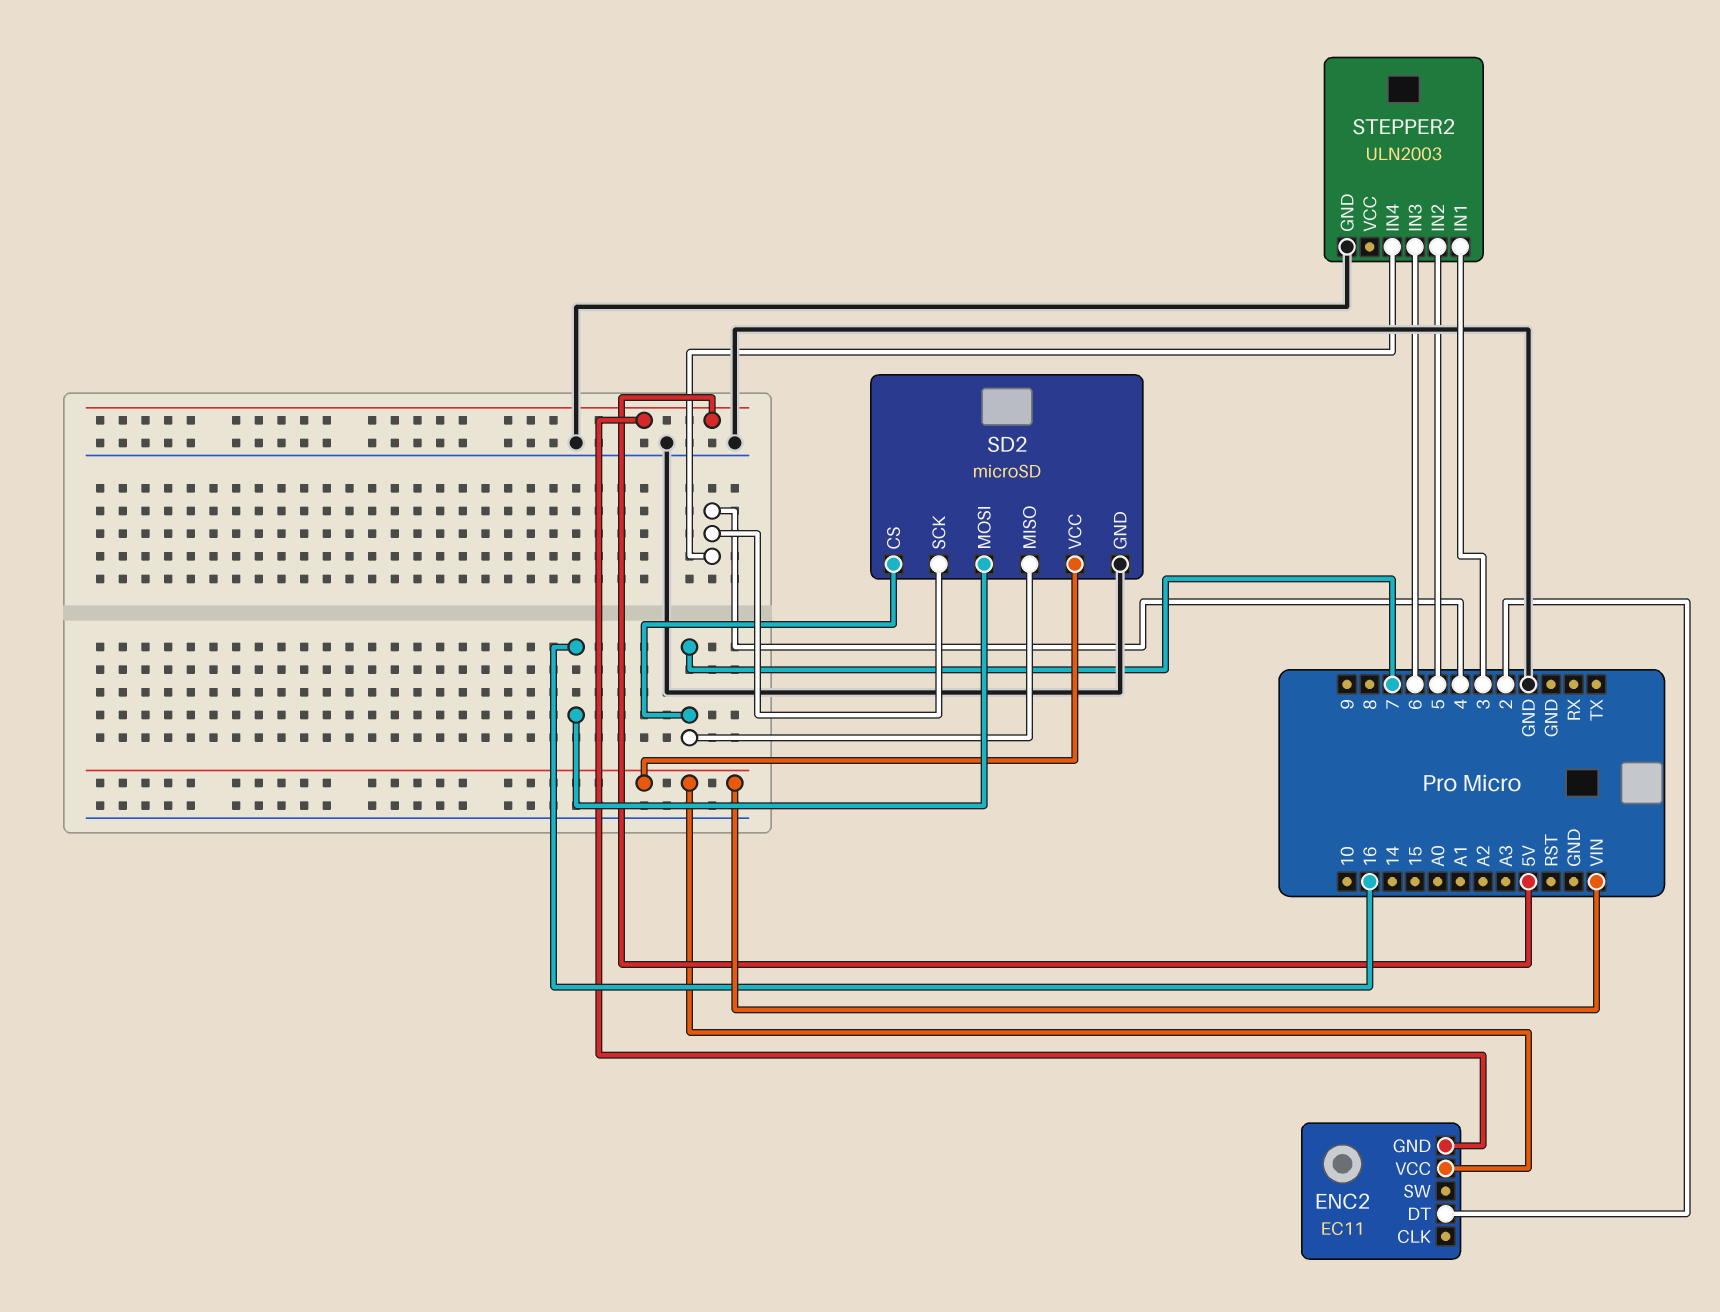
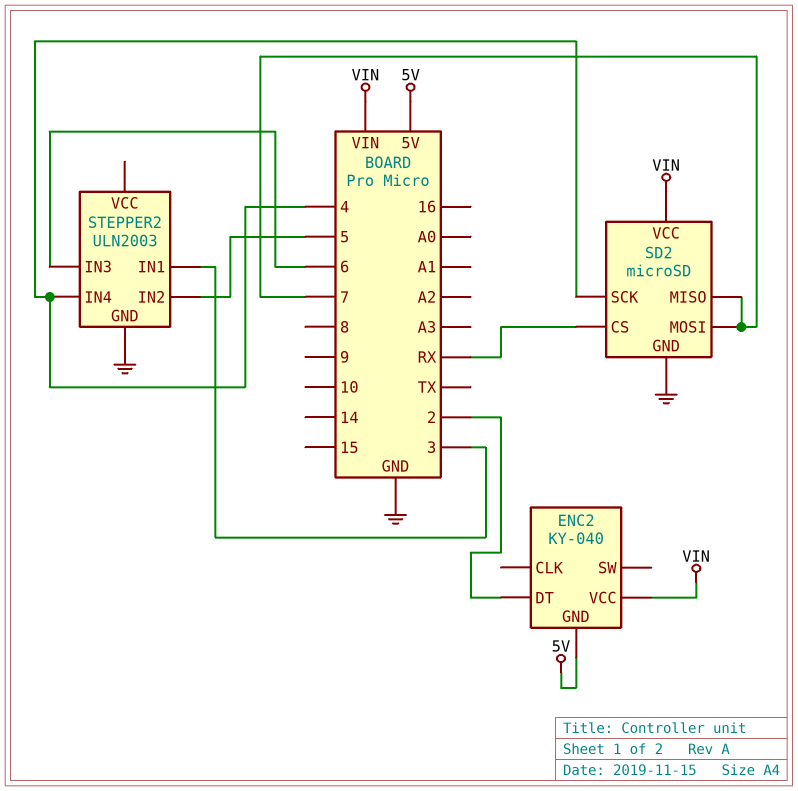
ENC2: EC11 -> KY-040
SD2 pin CS: 7 -> RX
SD2 pin MOSI: 16 -> 7

